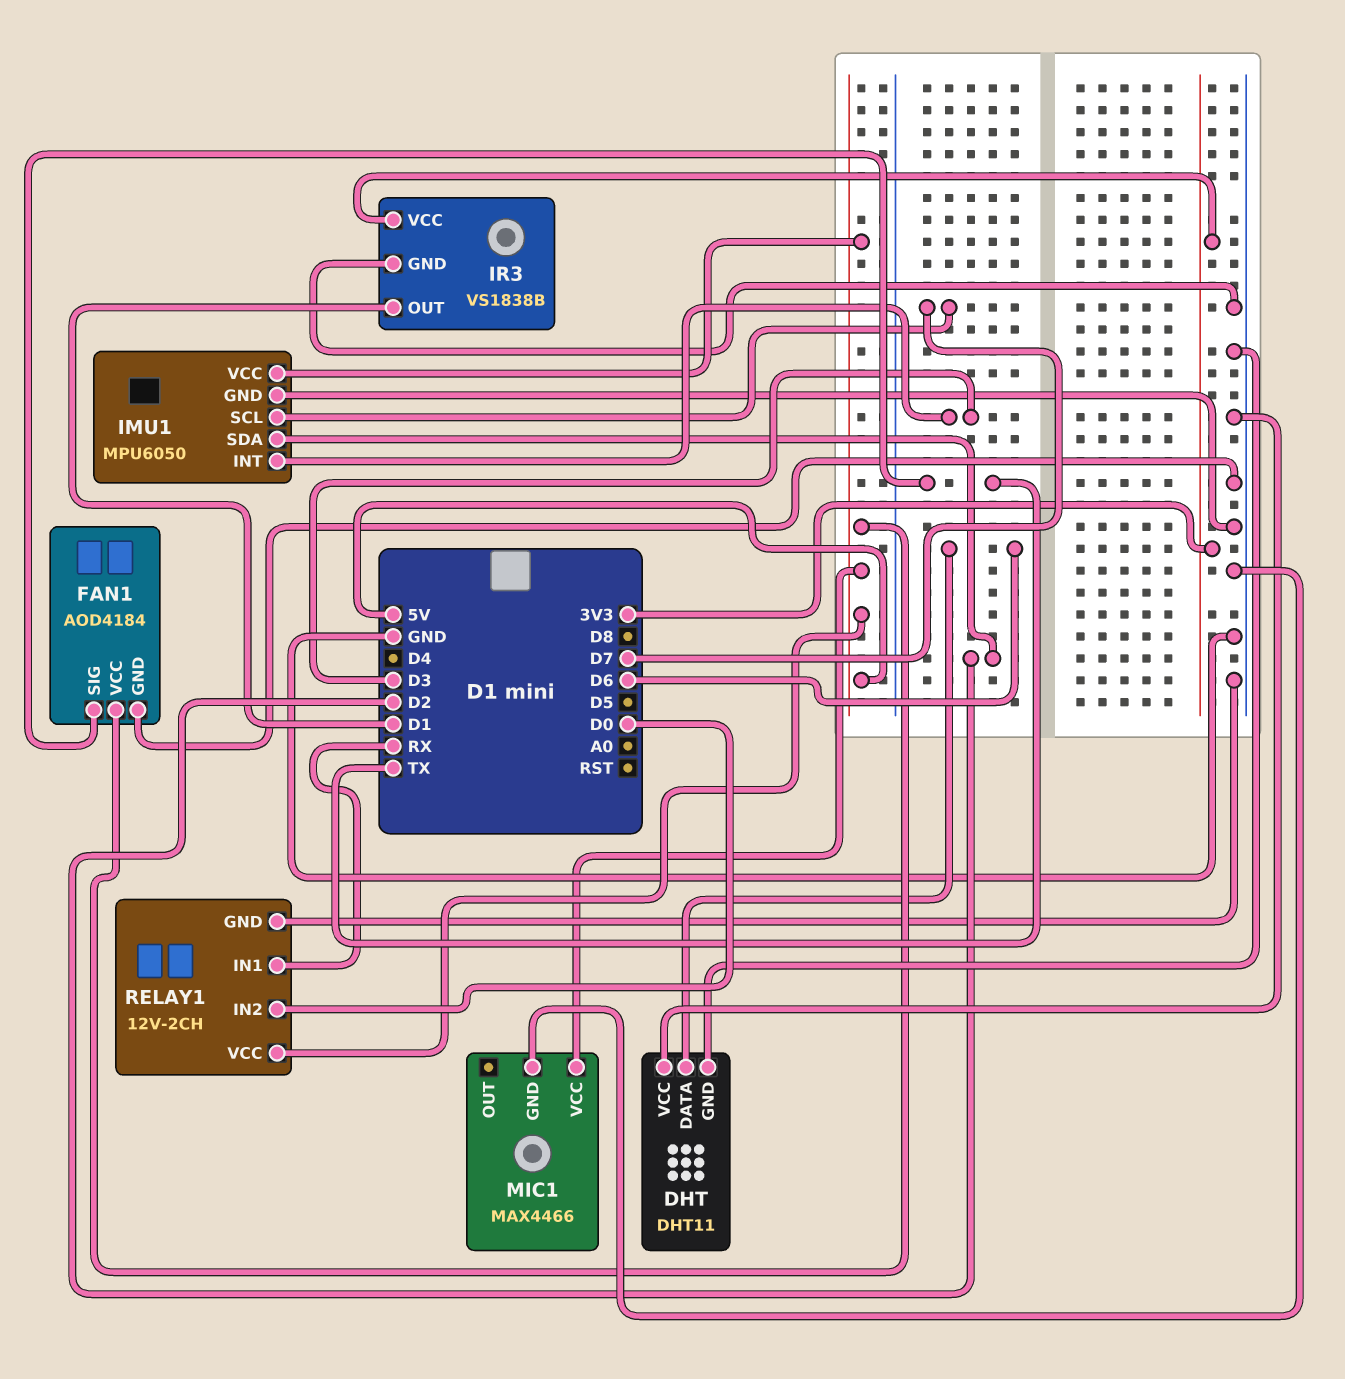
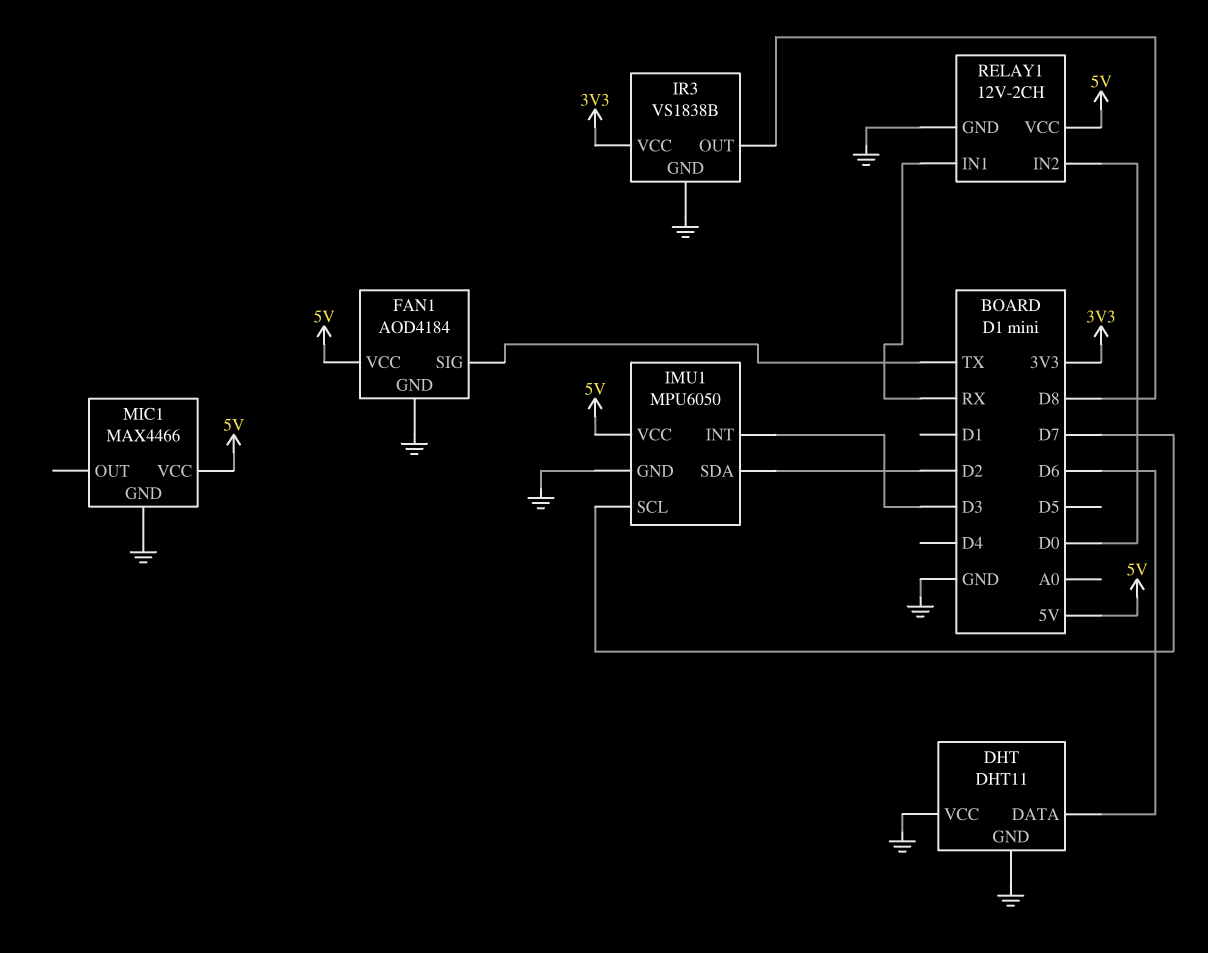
IR3 pin OUT: D1 -> D8

